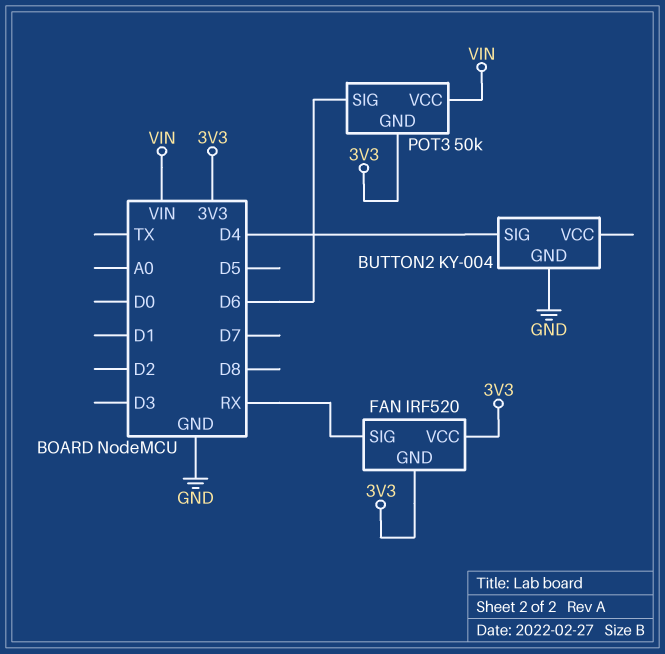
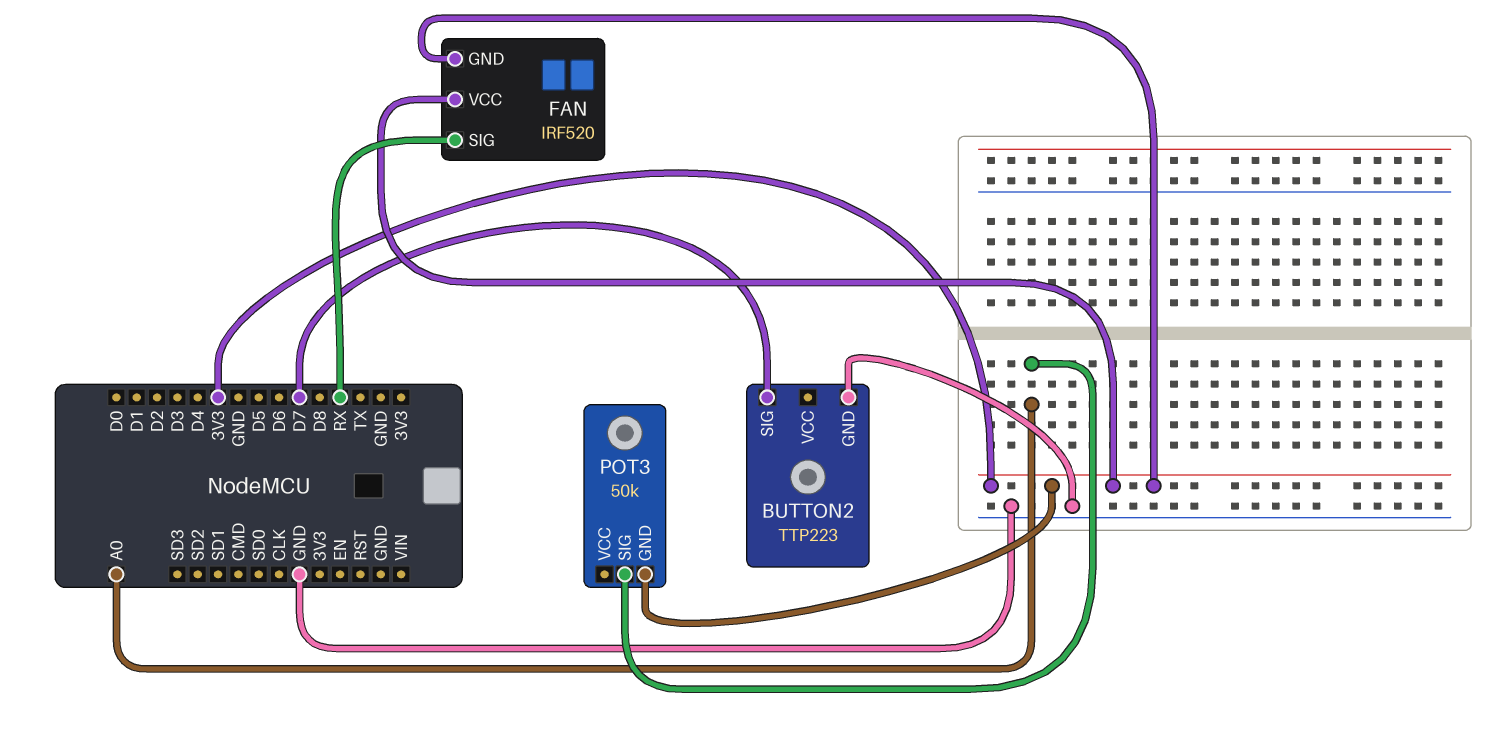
BUTTON2: KY-004 -> TTP223
BUTTON2 pin SIG: D4 -> D7
POT3 pin SIG: D6 -> A0
POT3 pin VCC: VIN -> none

